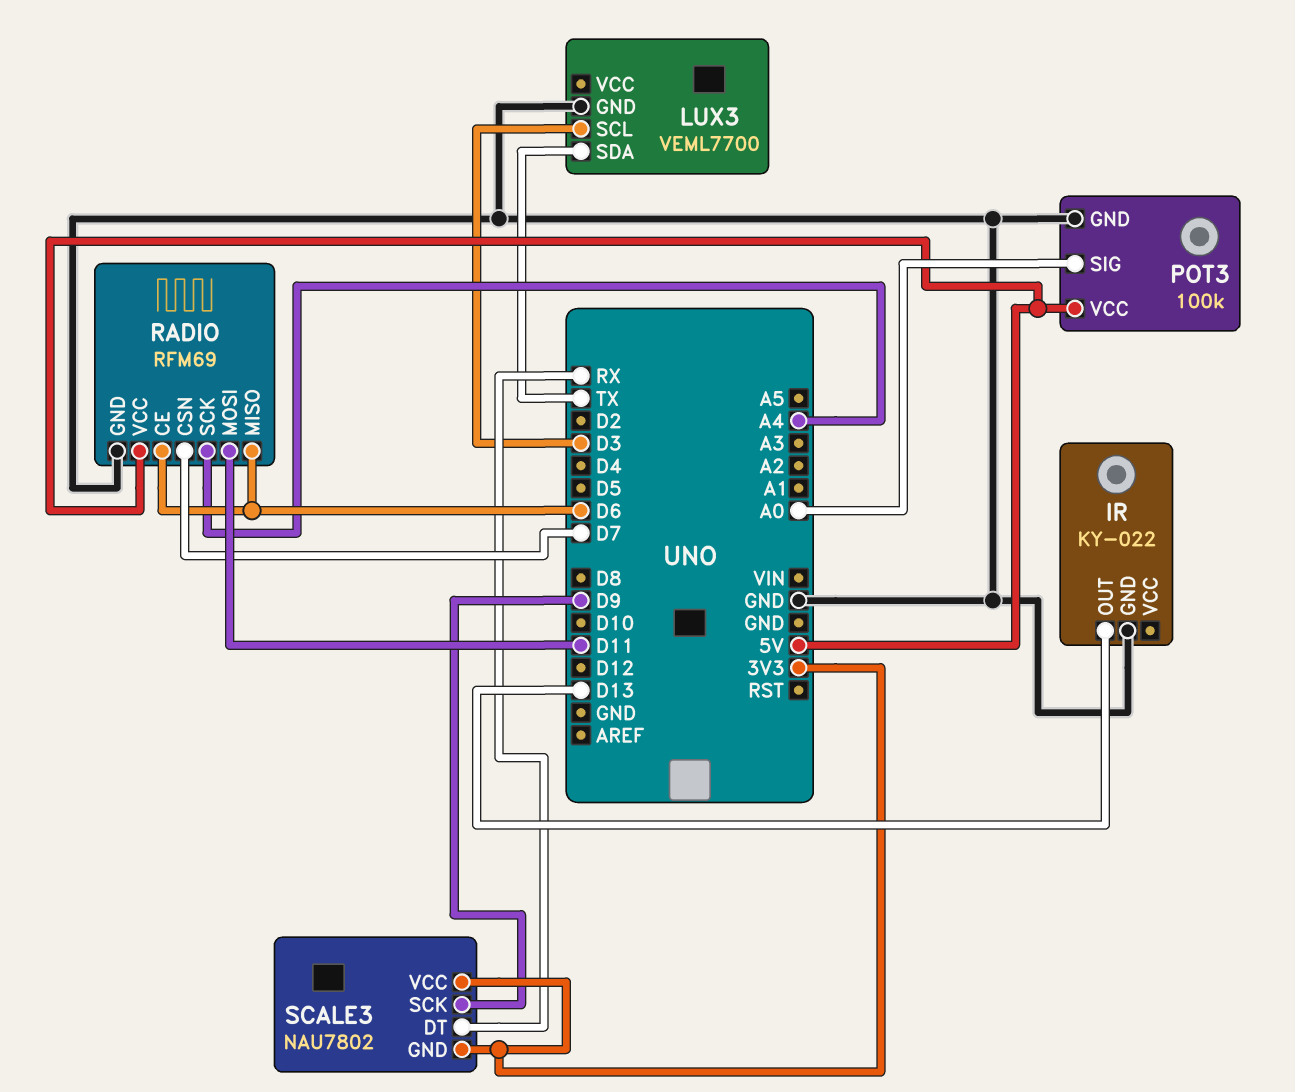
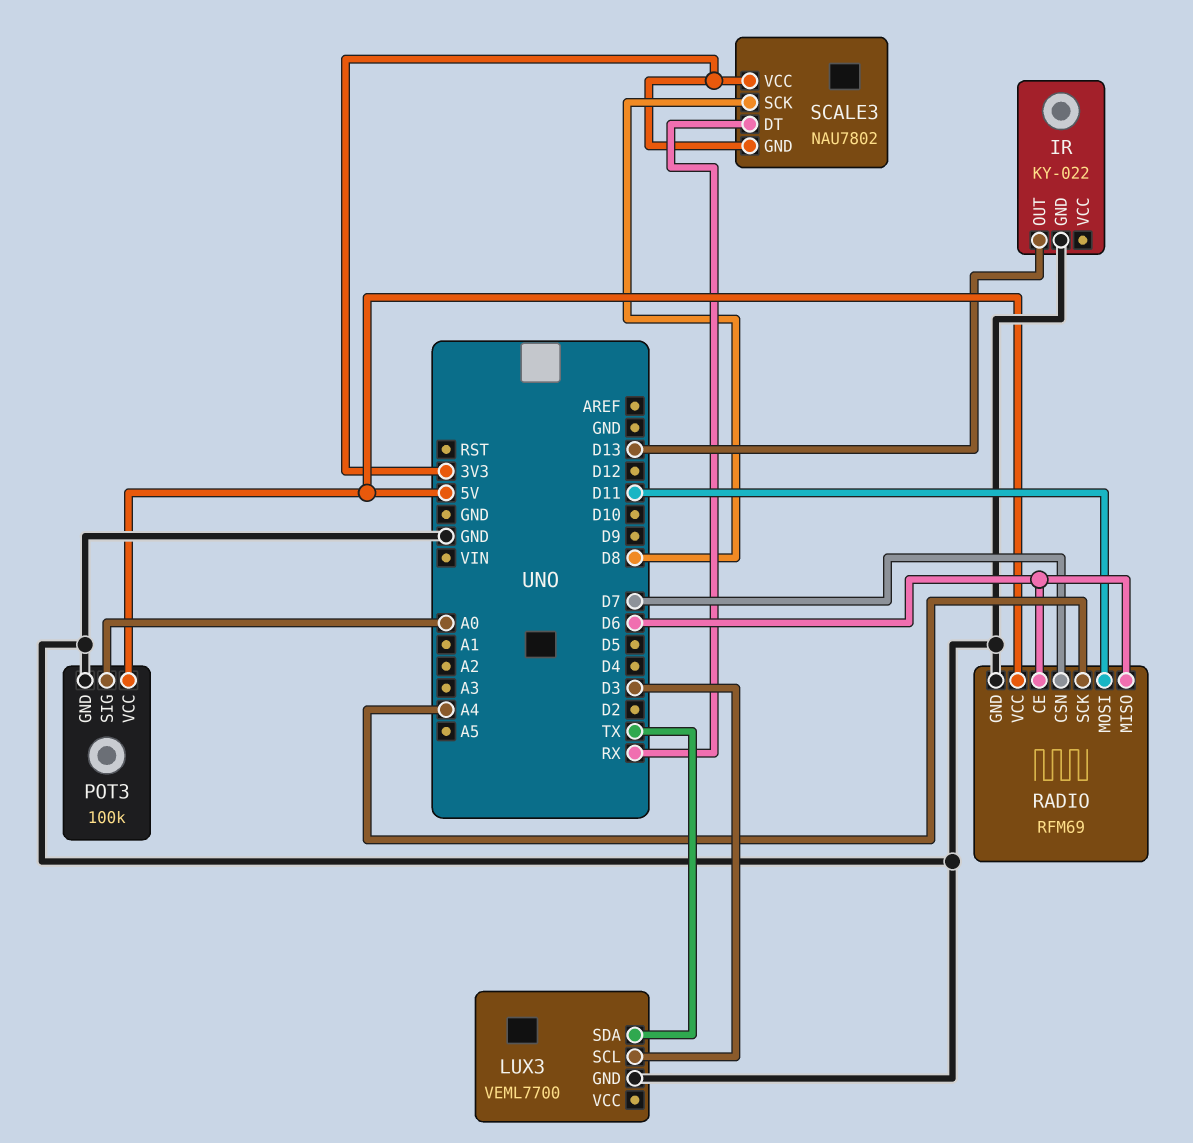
SCALE3 pin SCK: D9 -> D8

